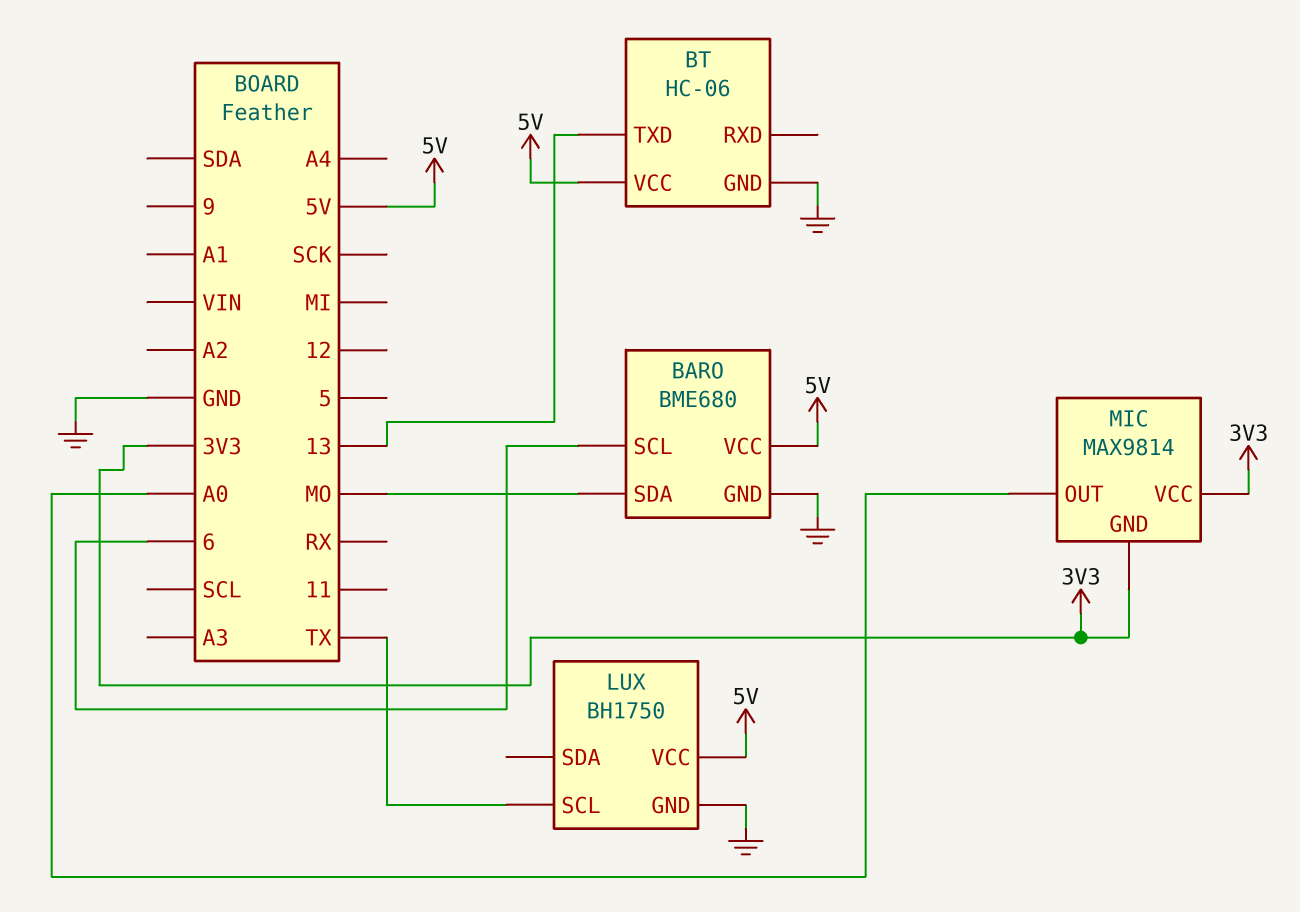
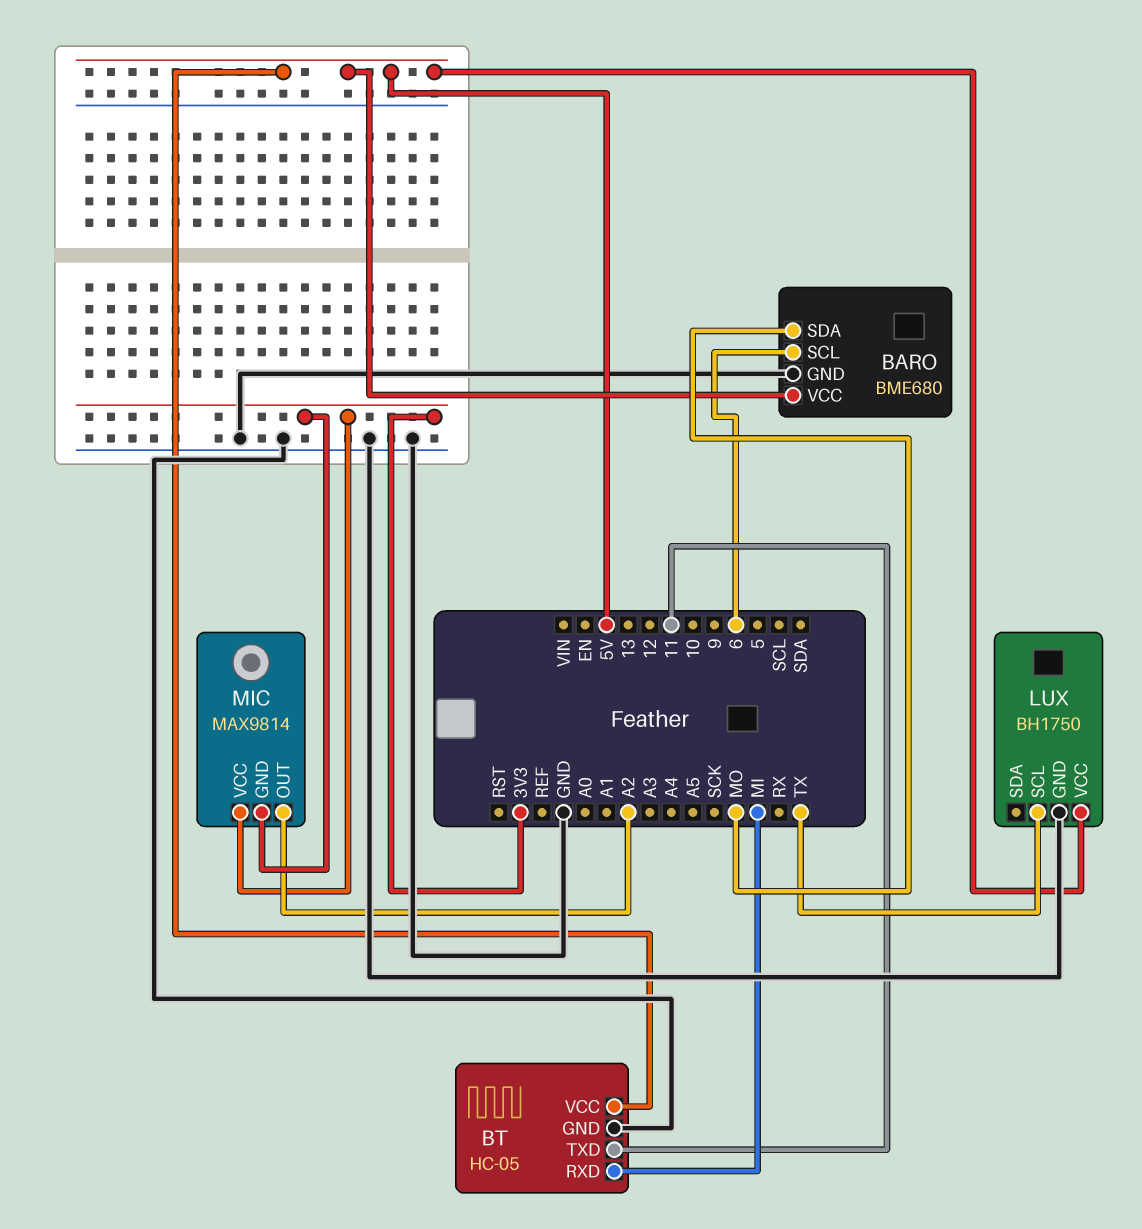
BT: HC-06 -> HC-05
BT pin RXD: none -> MI
BT pin TXD: 13 -> 11
MIC pin OUT: A0 -> A2

